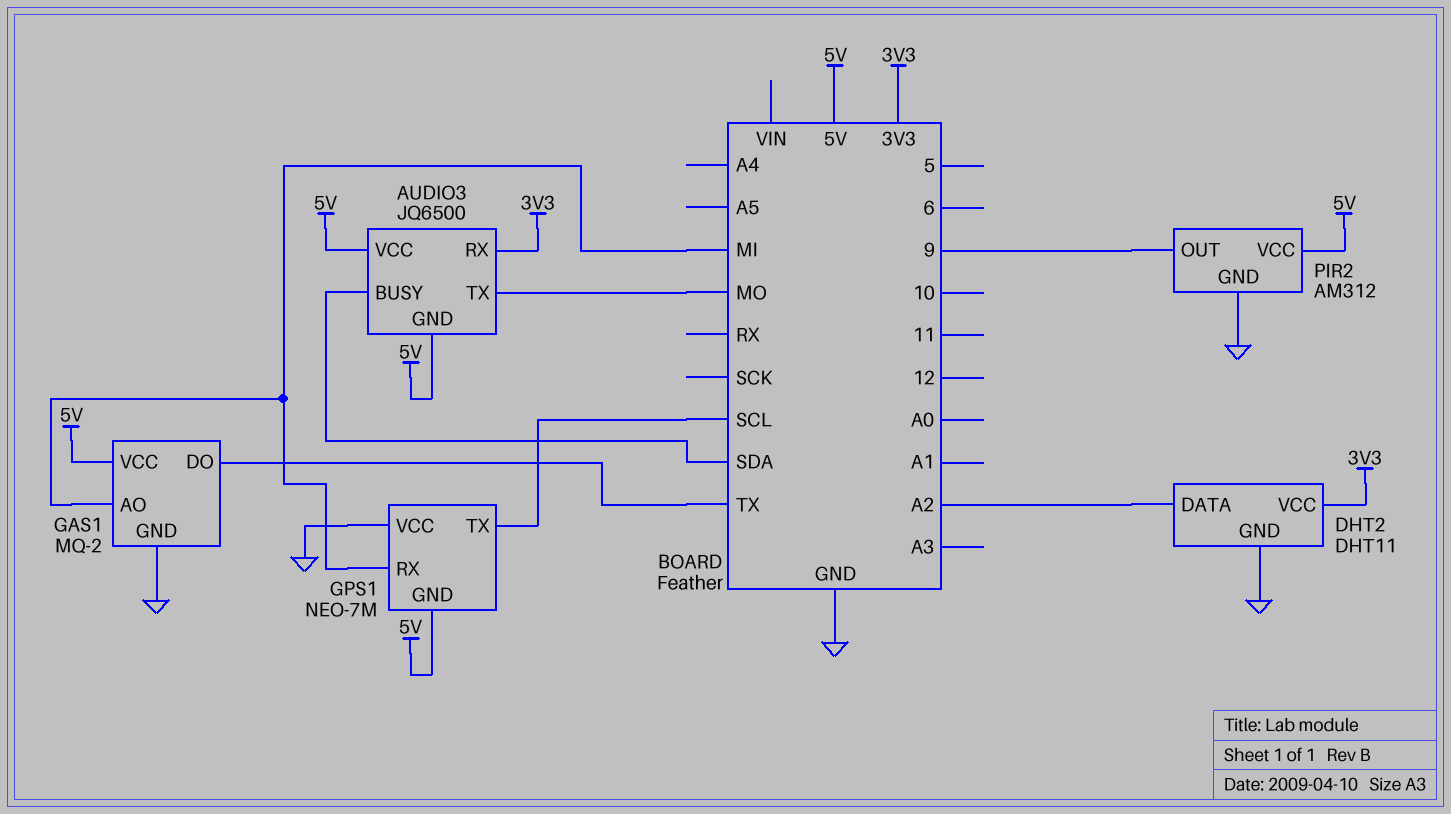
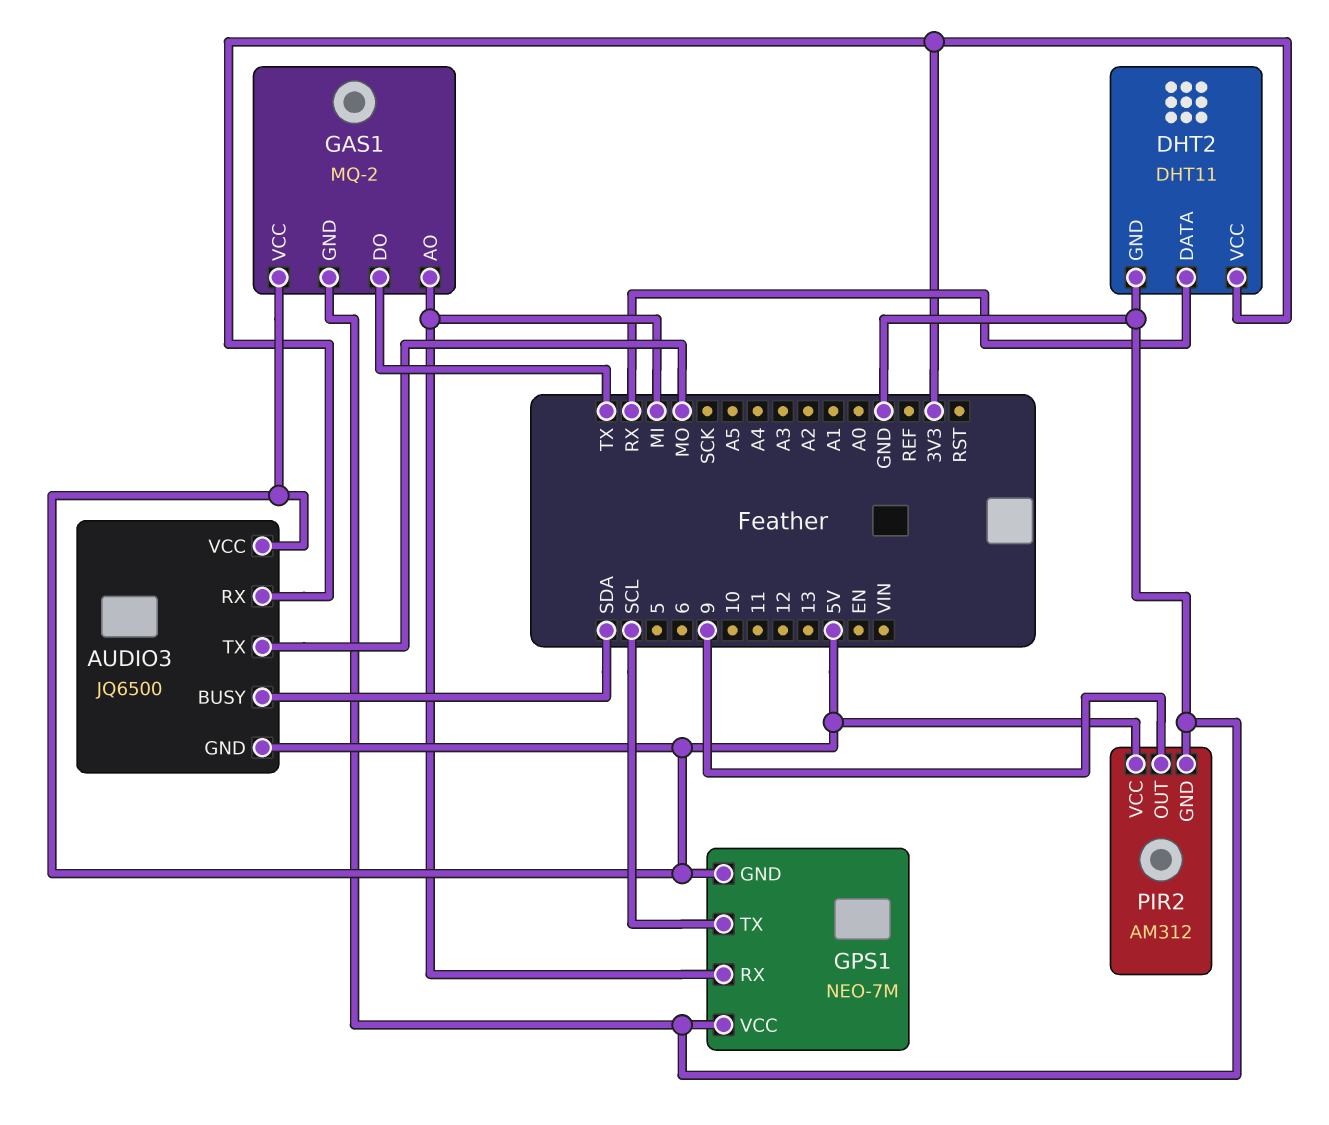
DHT2 pin DATA: A2 -> RX

